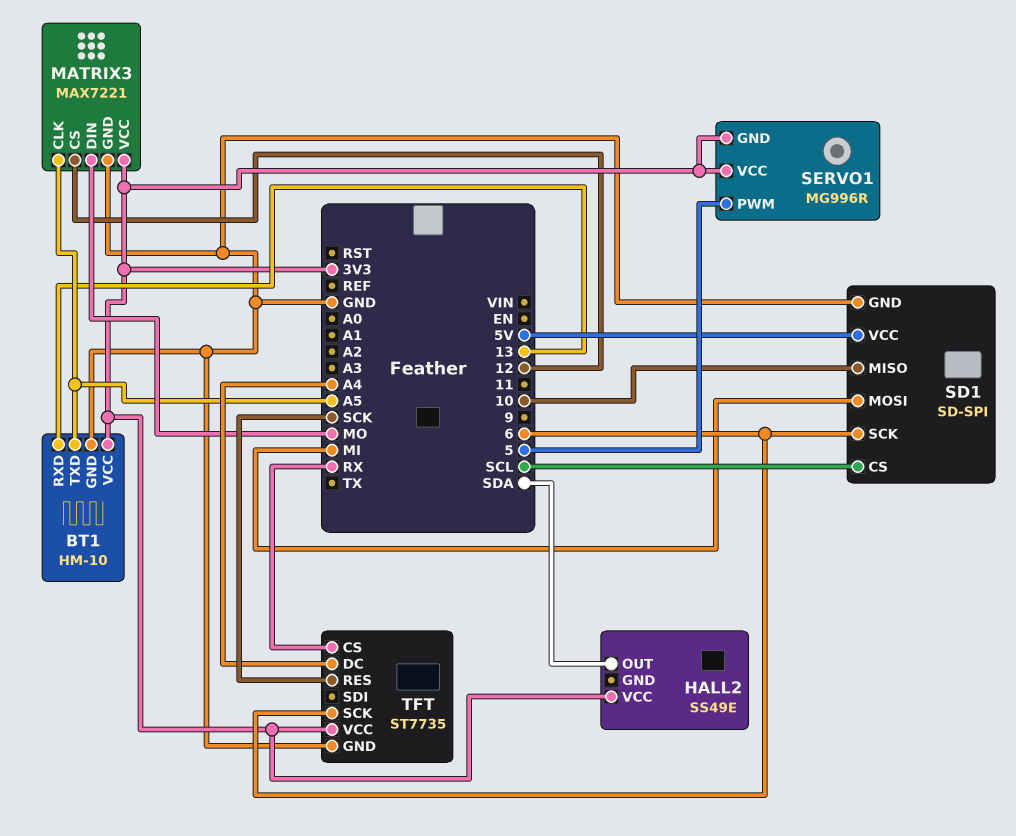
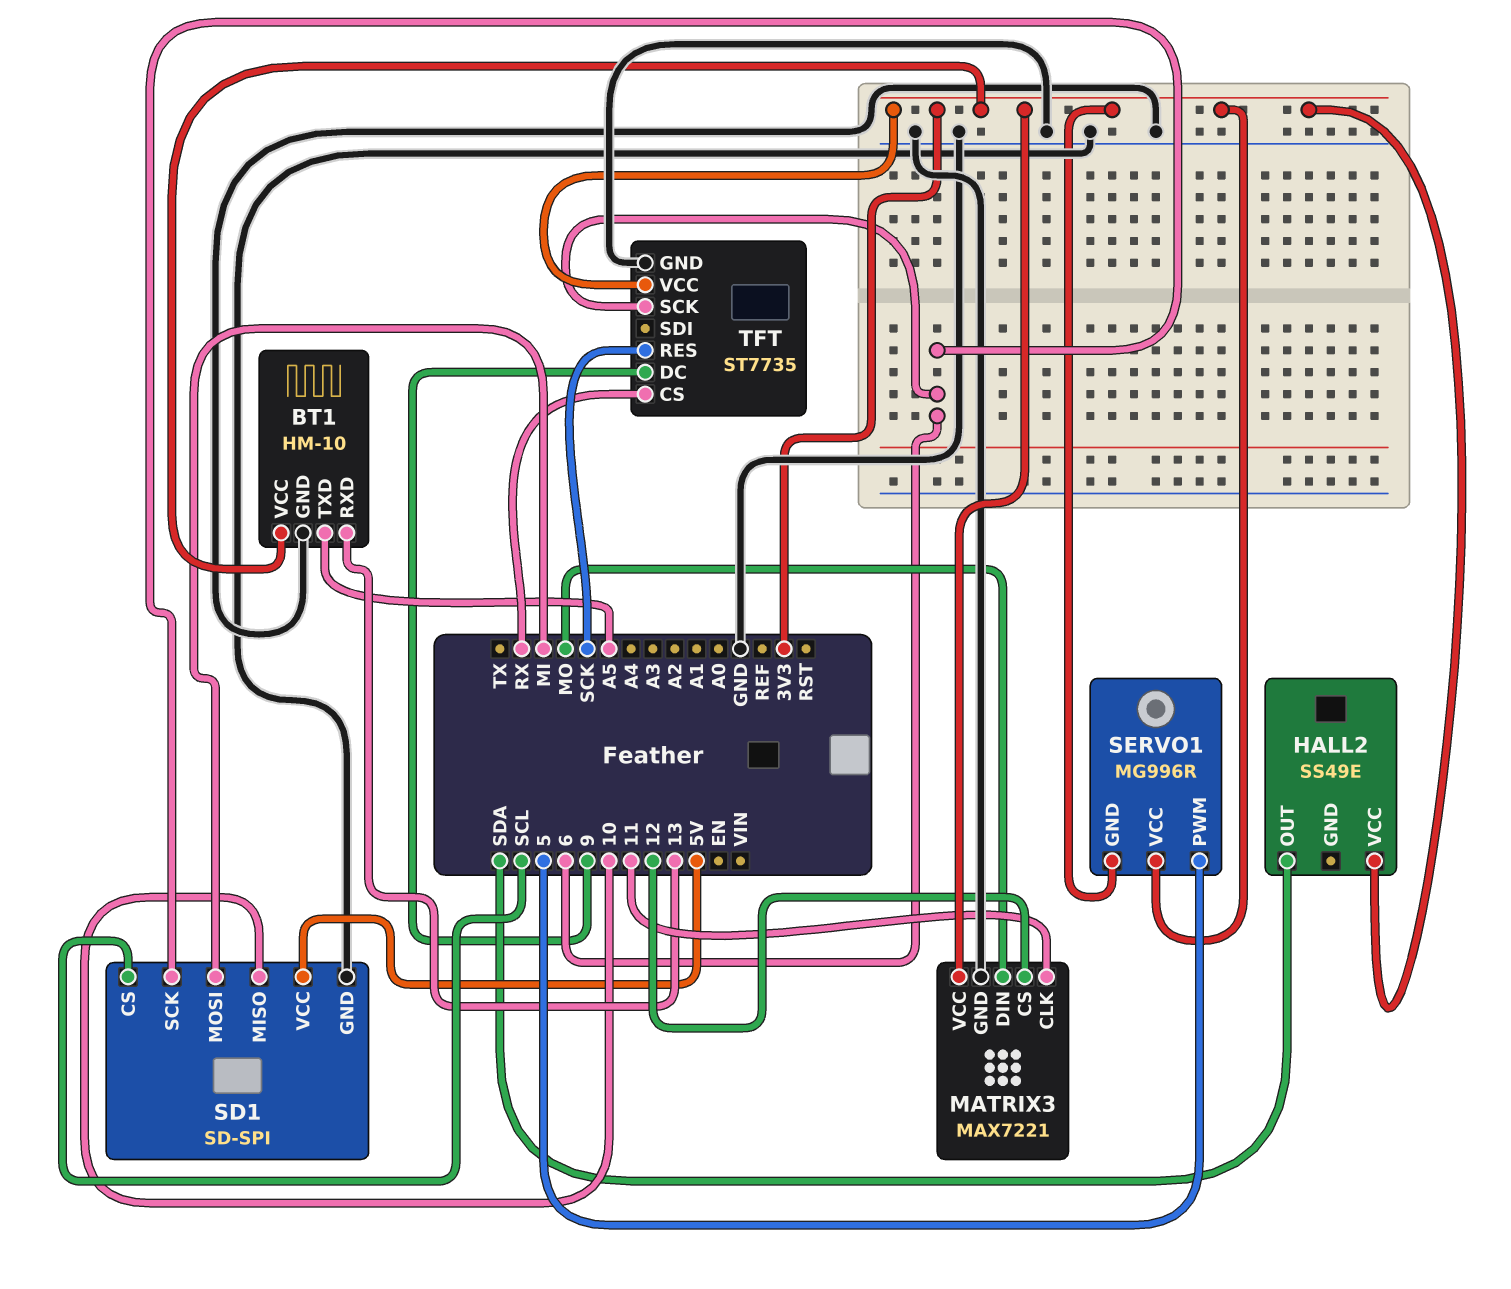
MATRIX3 pin CLK: A5 -> 11
TFT pin DC: A4 -> 9

